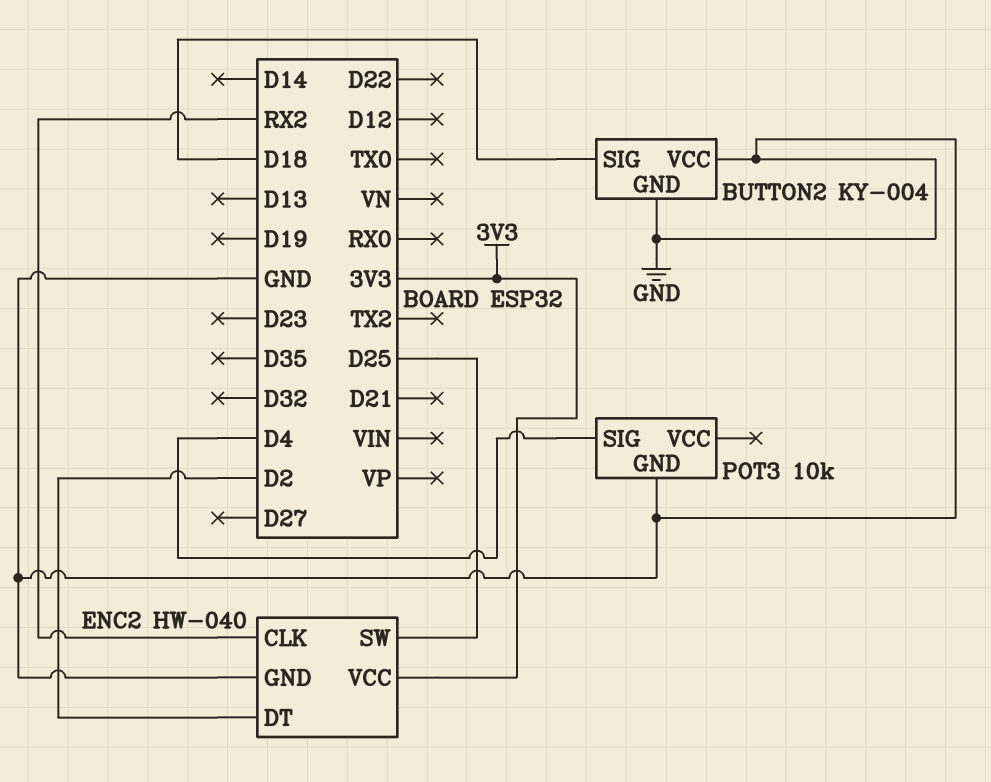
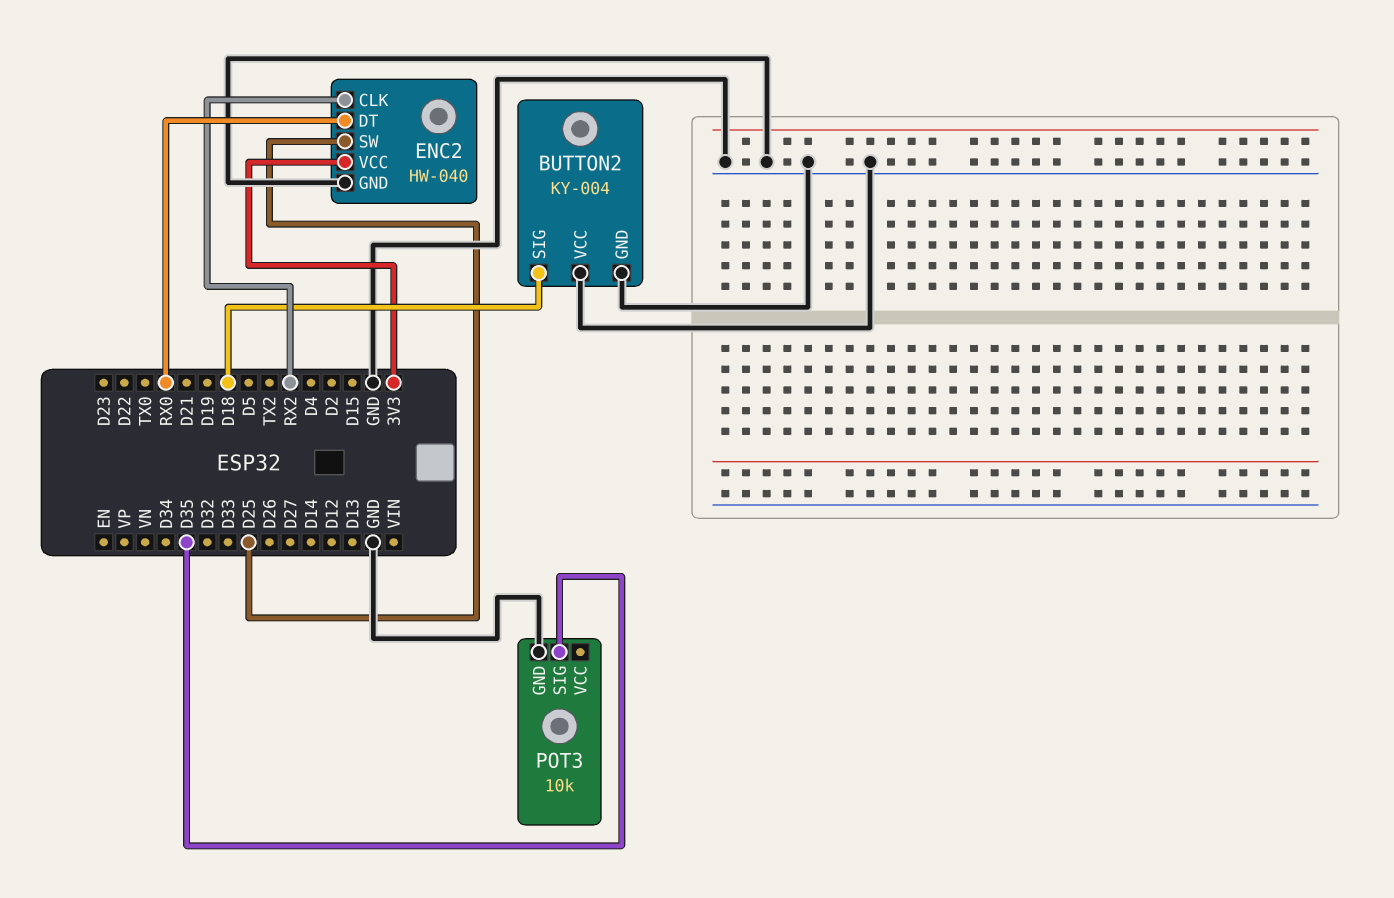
ENC2 pin DT: D2 -> RX0
POT3 pin SIG: D4 -> D35

